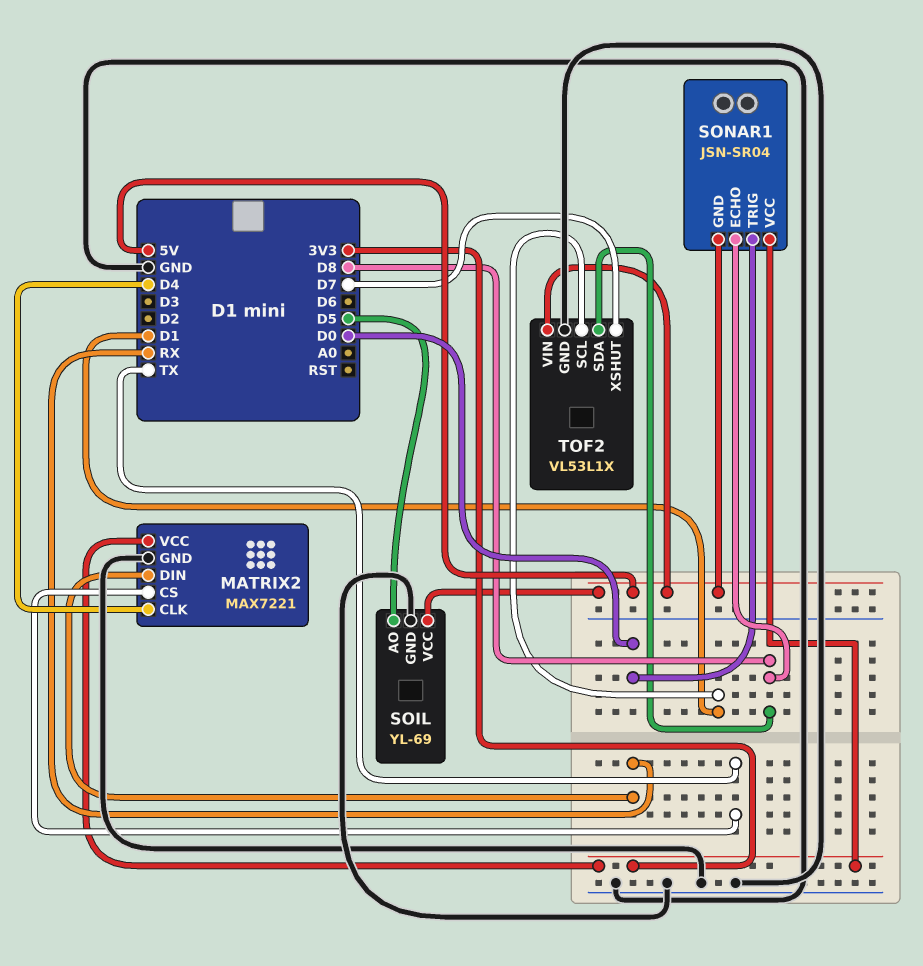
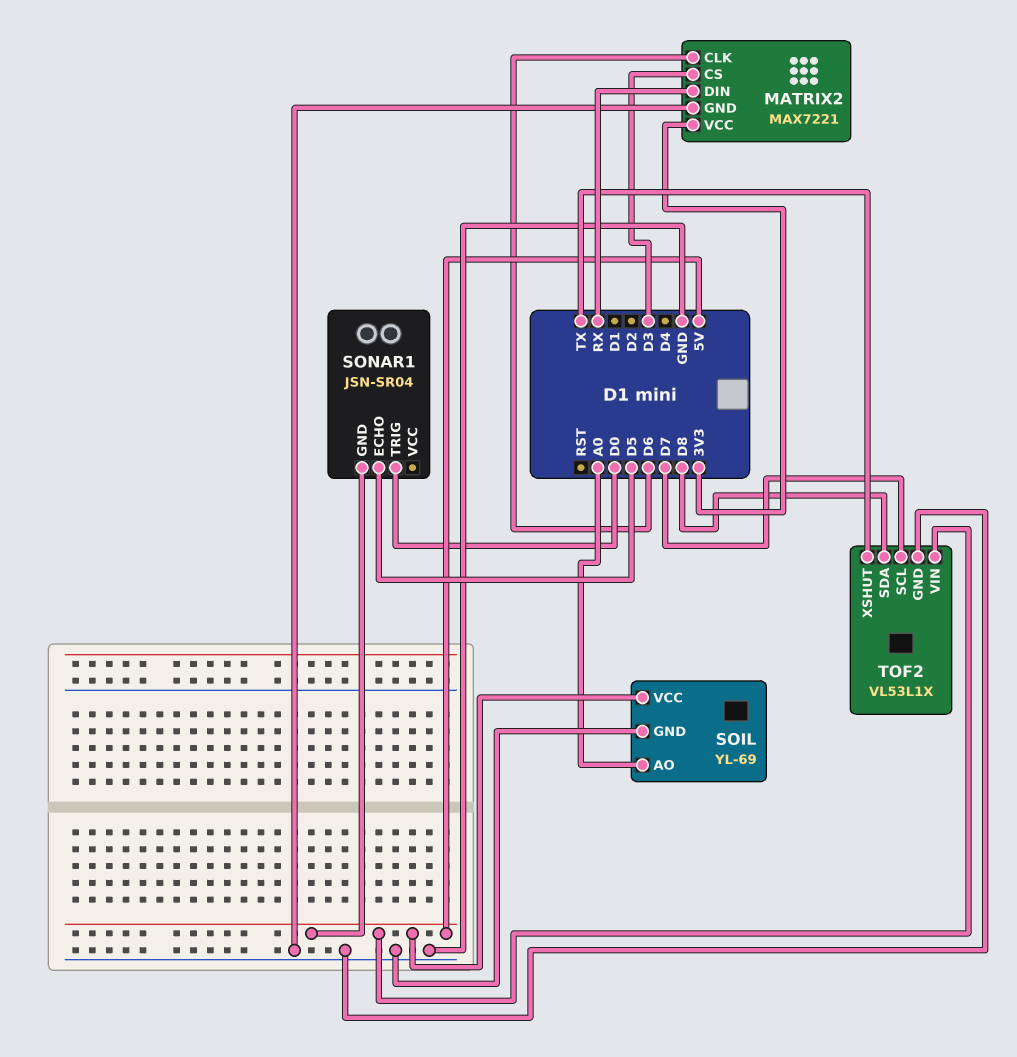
MATRIX2 pin CLK: D4 -> D6
MATRIX2 pin CS: TX -> D3
SOIL pin AO: D5 -> A0
SONAR1 pin ECHO: D8 -> D5
SONAR1 pin VCC: 3V3 -> none
TOF2 pin SCL: D1 -> D7
TOF2 pin XSHUT: D7 -> TX

